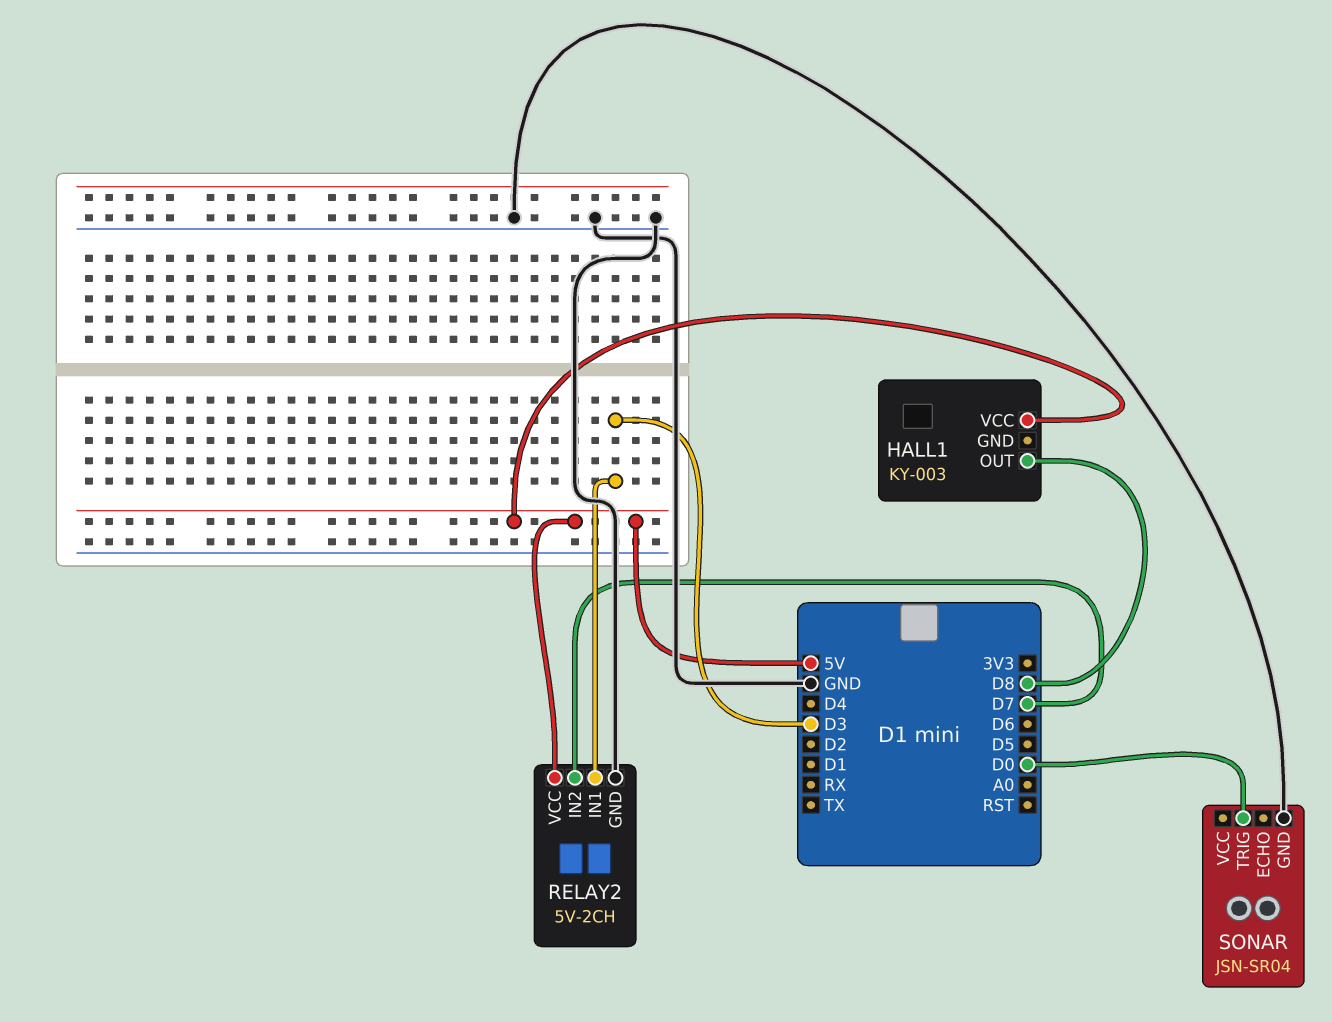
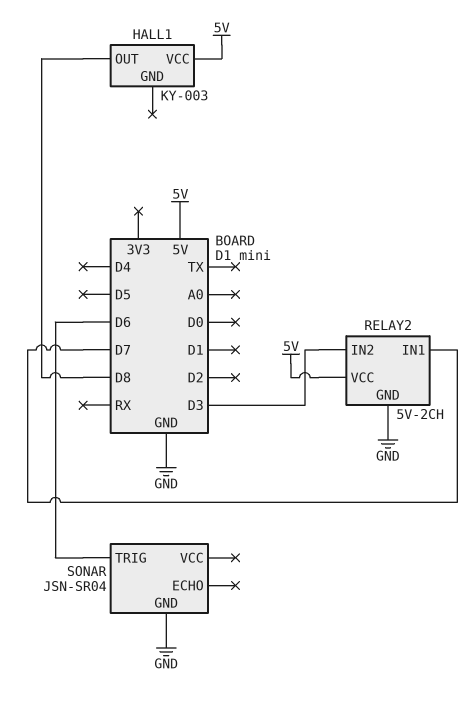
RELAY2 pin IN1: D3 -> D7
RELAY2 pin IN2: D7 -> D3
SONAR pin TRIG: D0 -> D6

